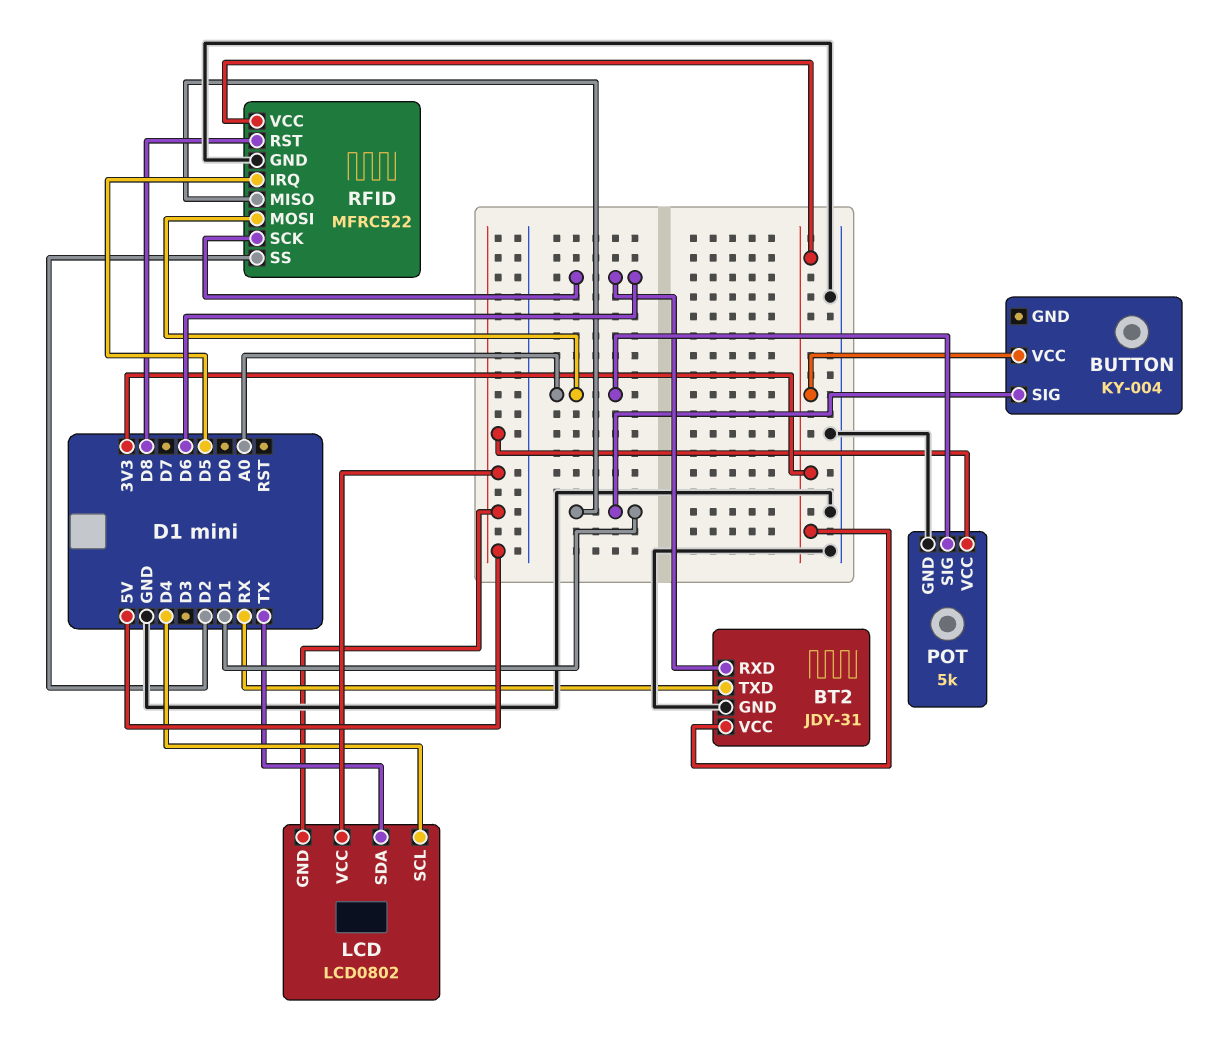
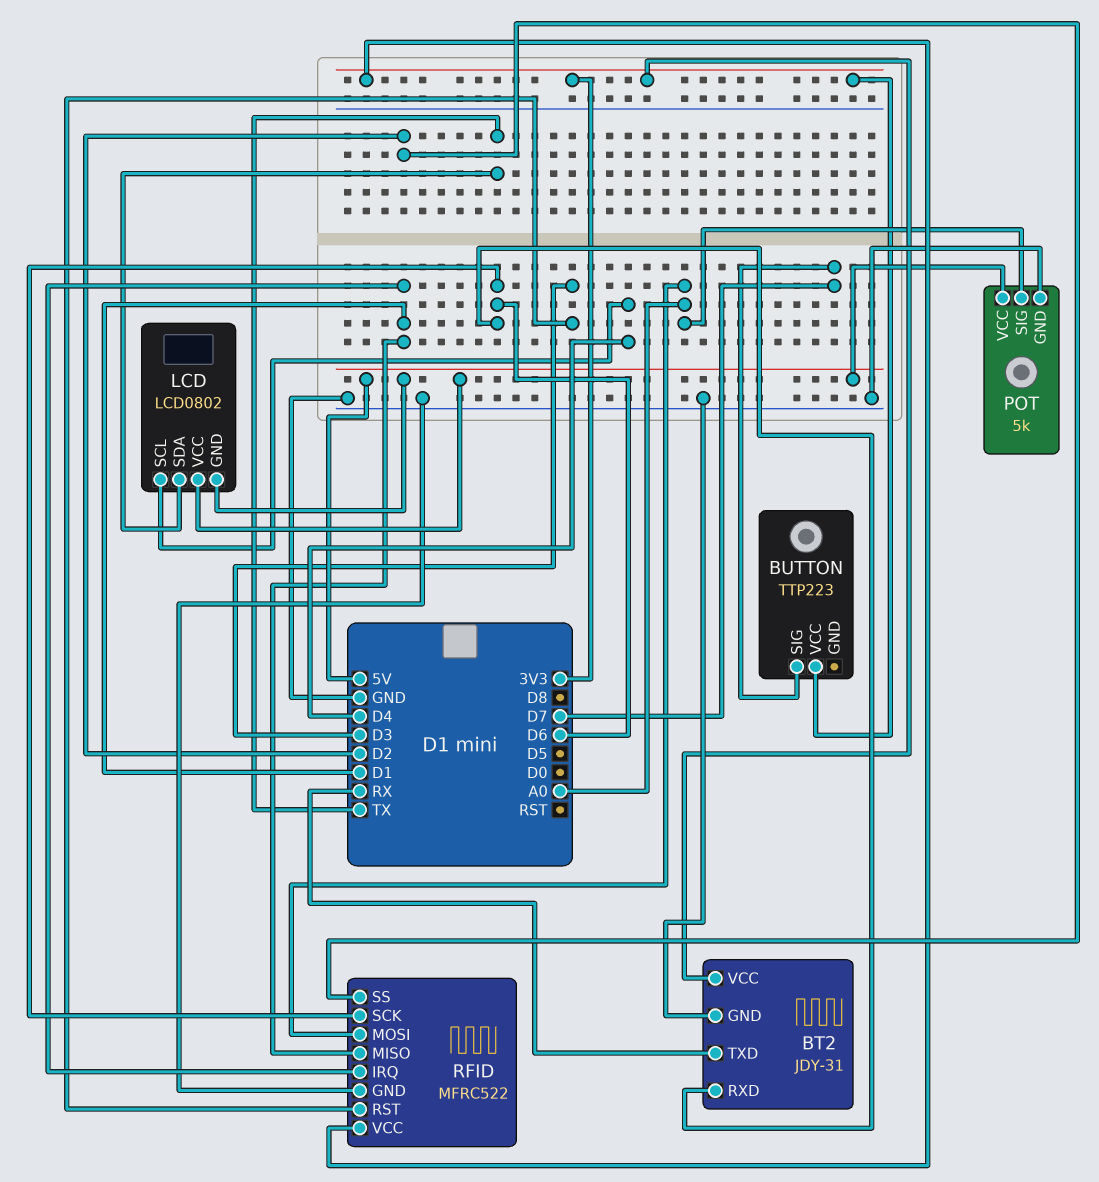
BUTTON: KY-004 -> TTP223
BUTTON pin SIG: D1 -> D7
RFID pin IRQ: D5 -> D1
RFID pin RST: D8 -> D3

